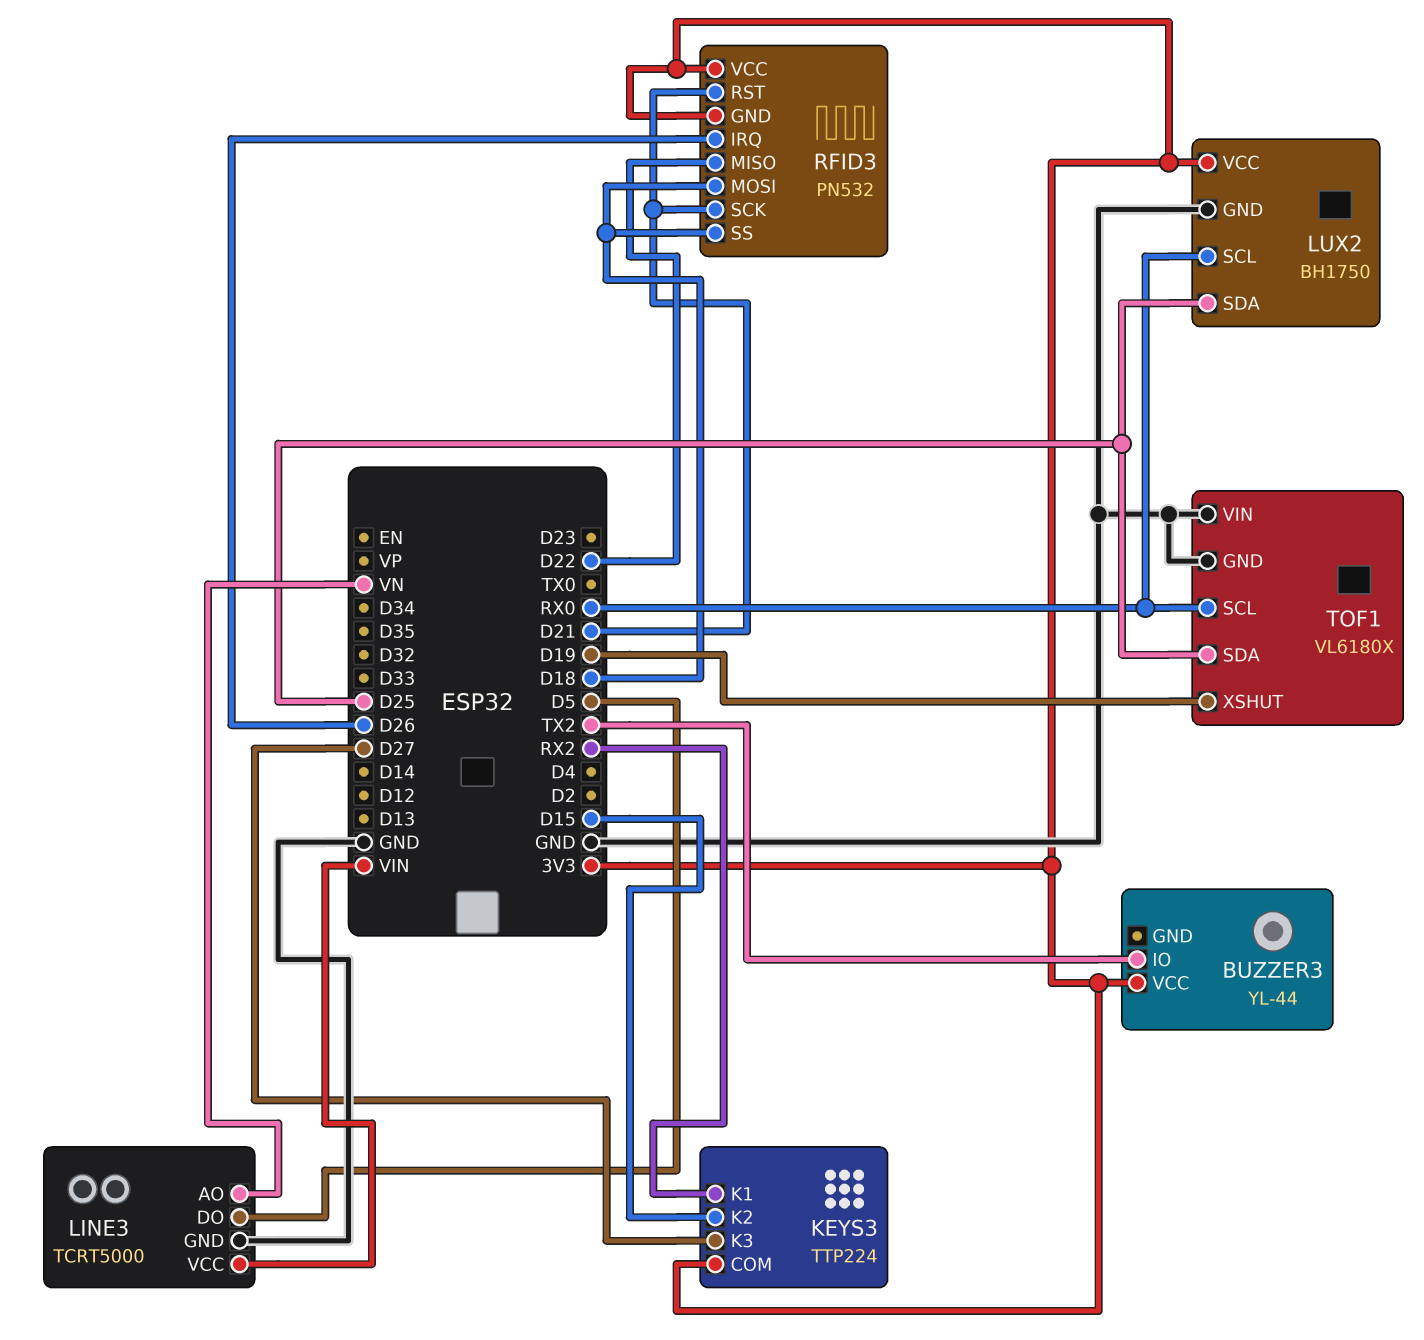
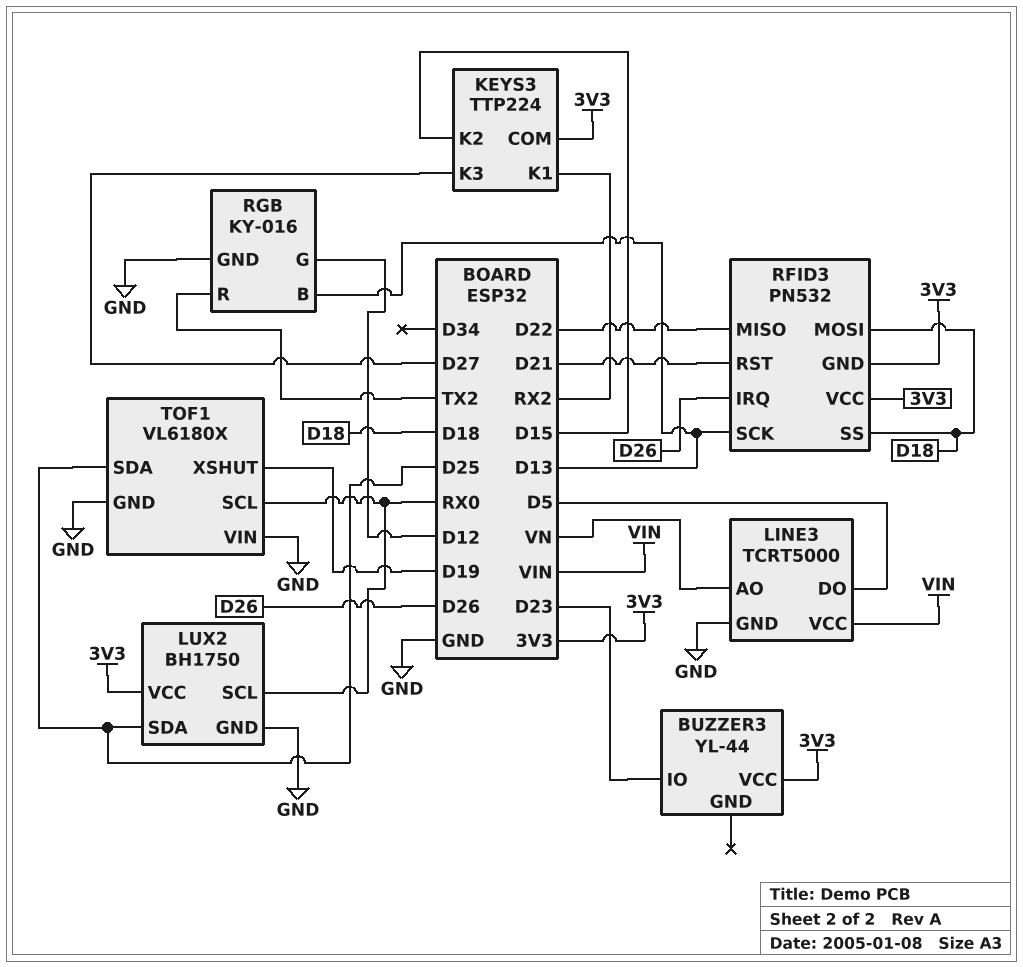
BUZZER3 pin IO: TX2 -> D23
RFID3 pin SCK: D21 -> D13
RGB: none -> KY-016
RGB pin B: none -> D13
RGB pin G: none -> D12
RGB pin GND: none -> GND
RGB pin R: none -> TX2

